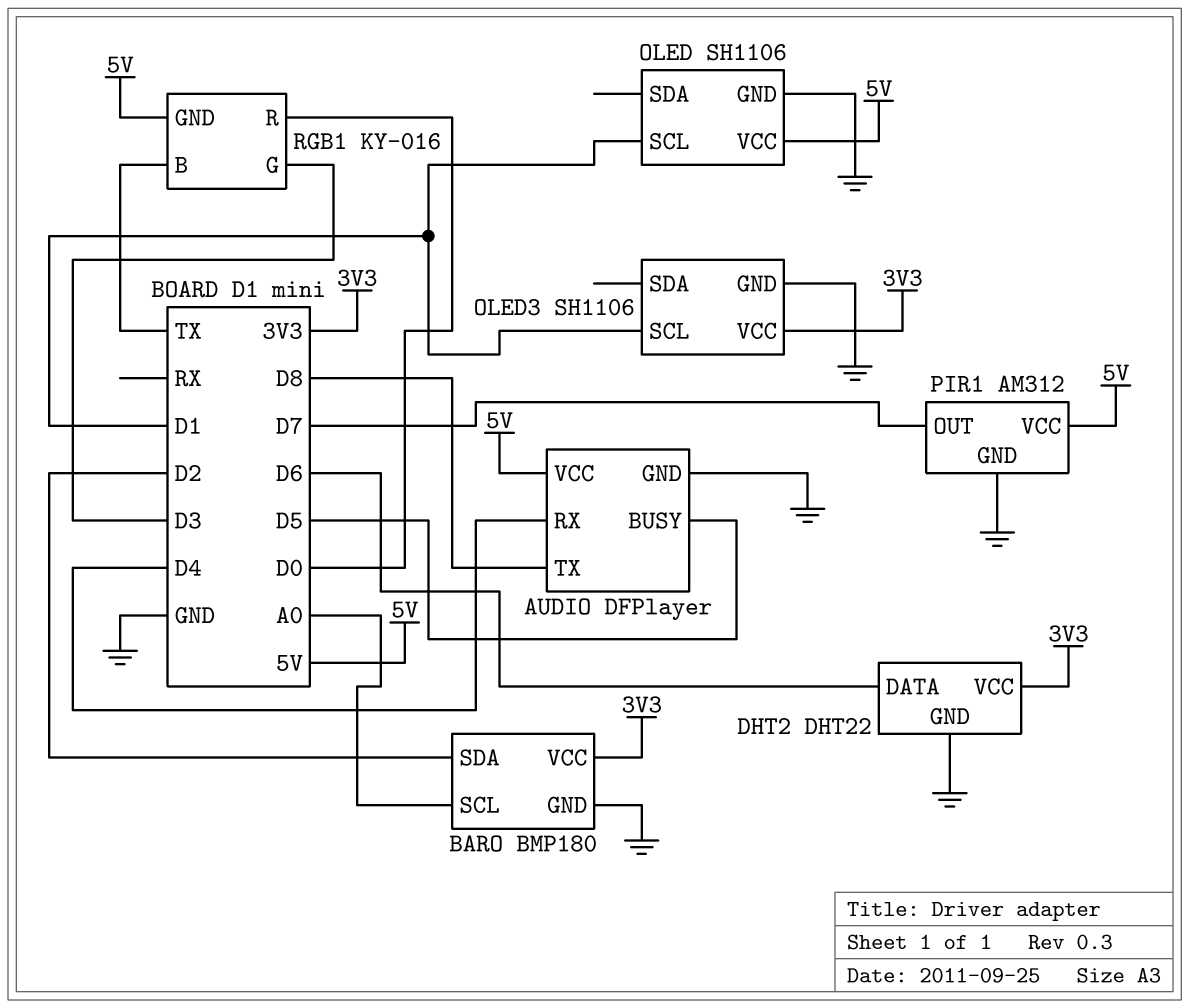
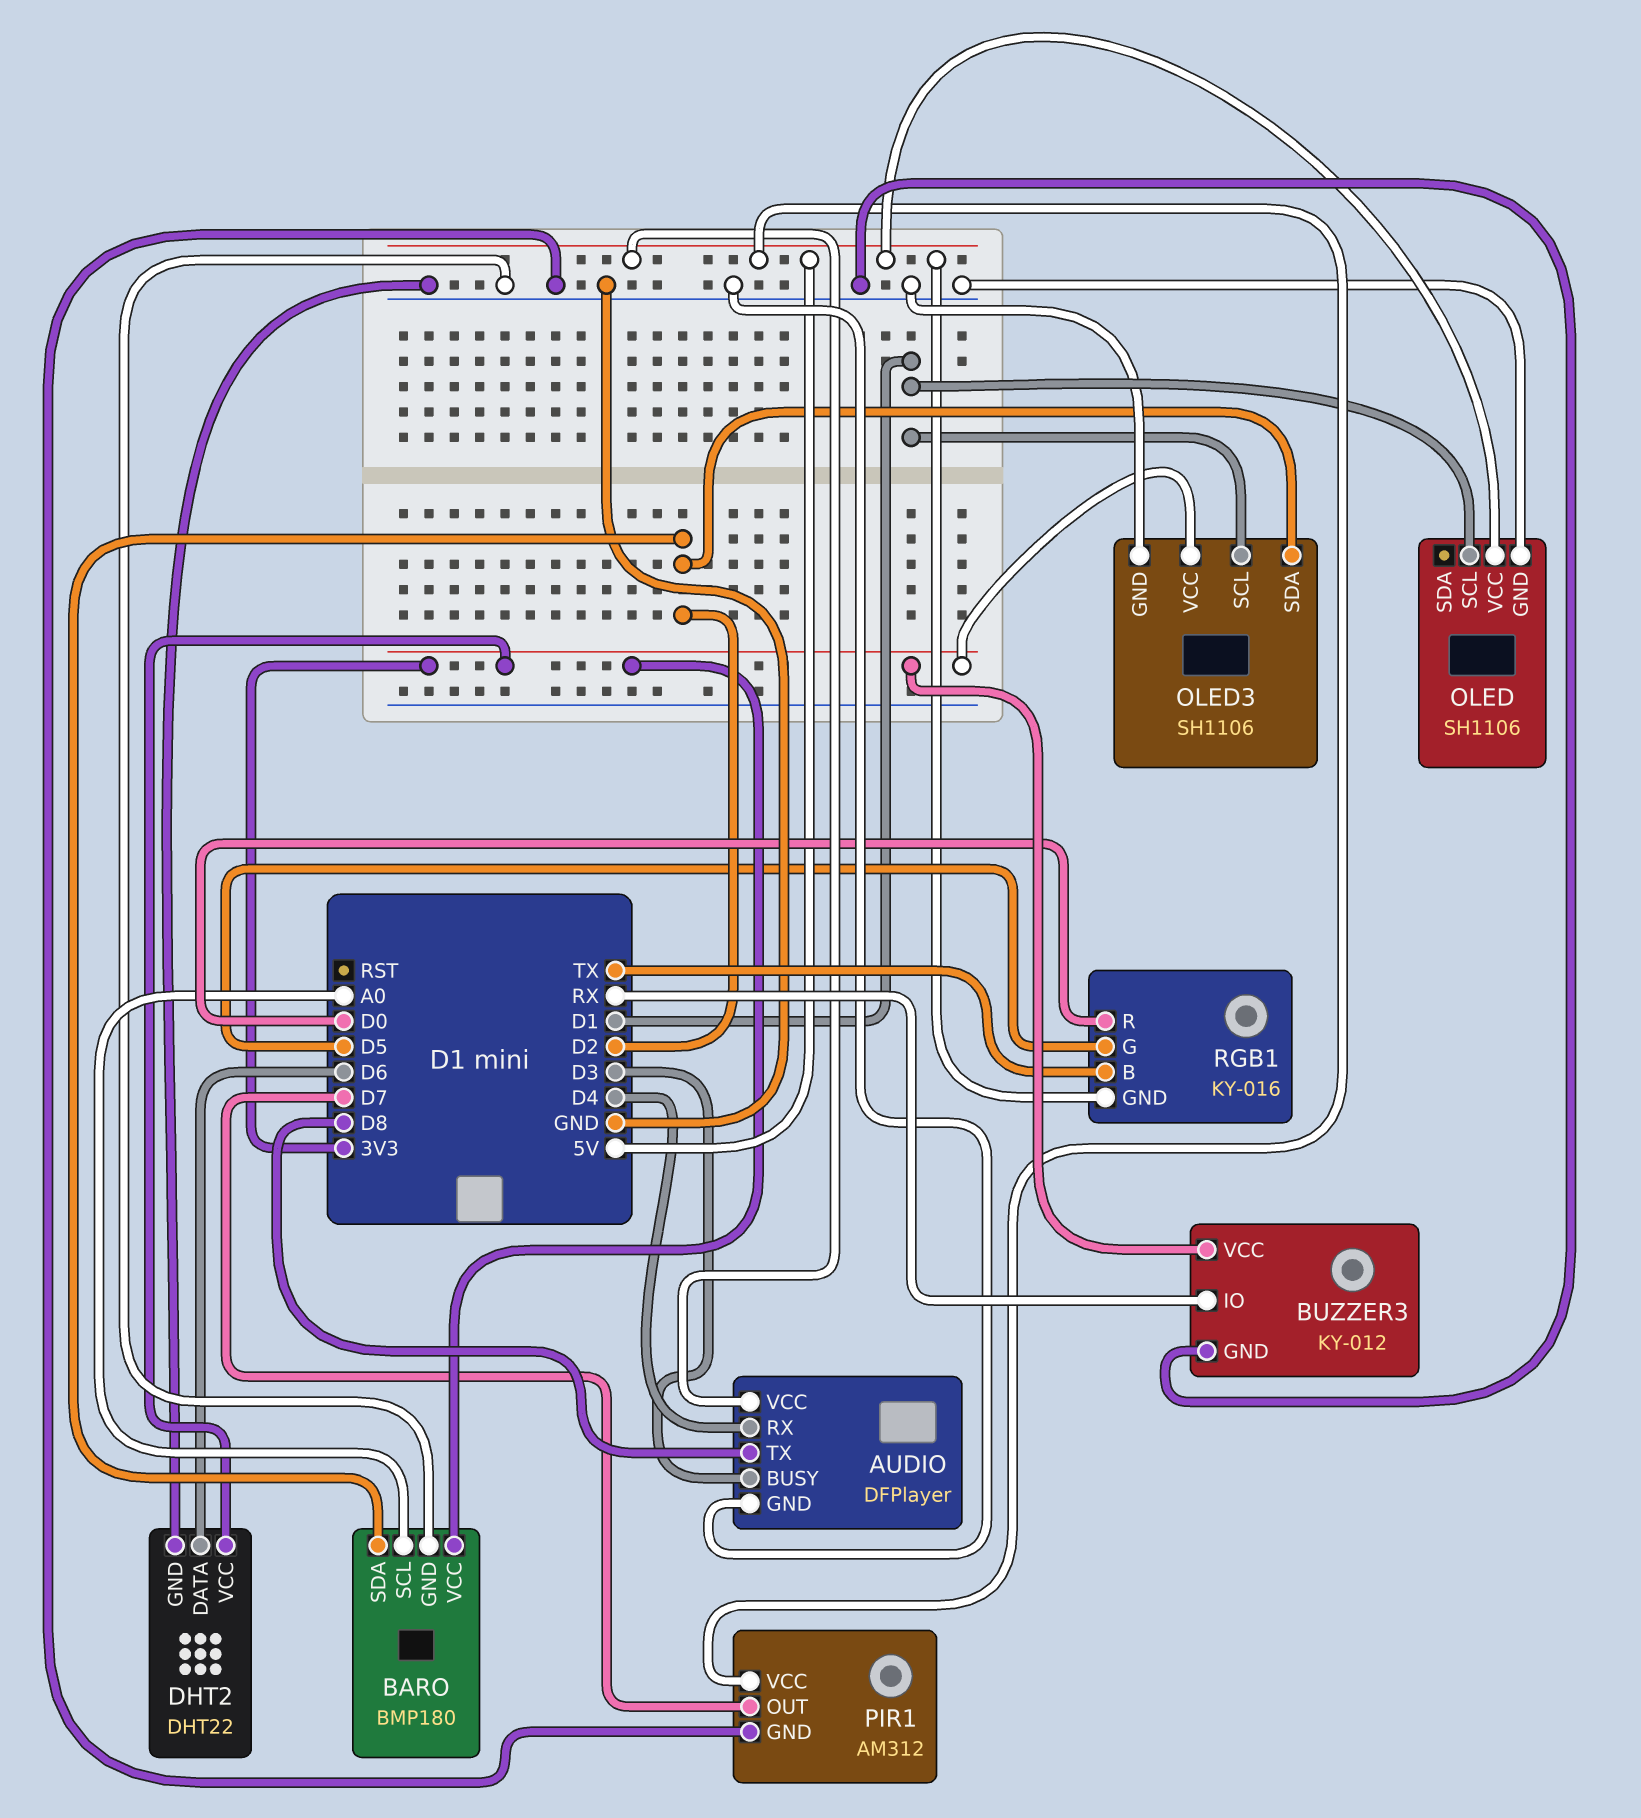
AUDIO pin BUSY: D5 -> D3
BUZZER3: none -> KY-012
BUZZER3 pin GND: none -> GND
BUZZER3 pin IO: none -> RX
BUZZER3 pin VCC: none -> 3V3
OLED3 pin SDA: none -> D2
RGB1 pin G: D3 -> D5

